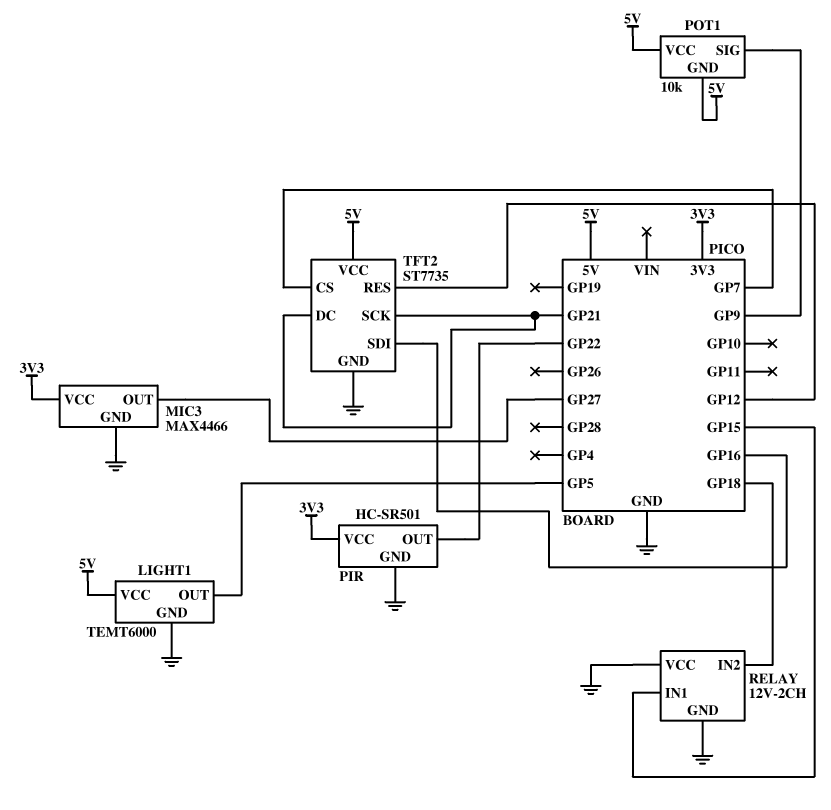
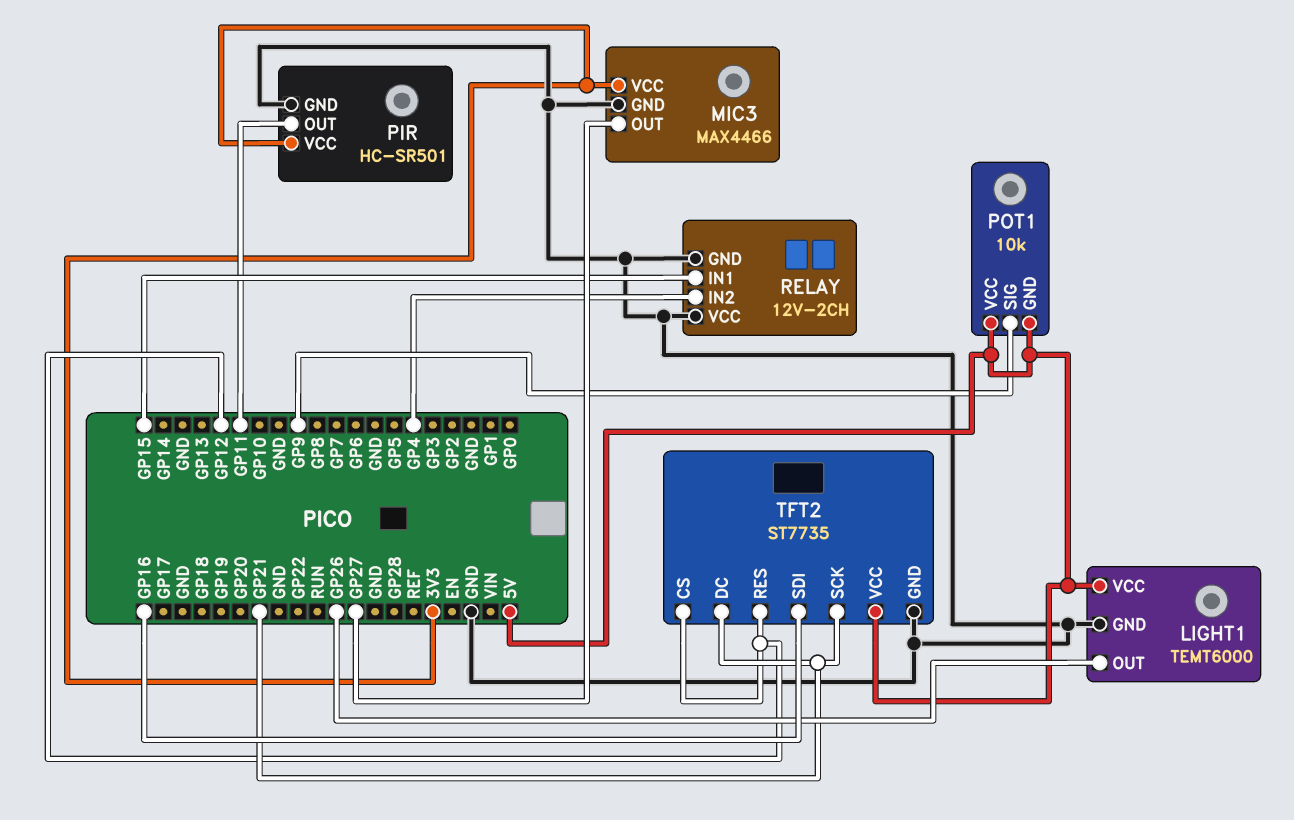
LIGHT1 pin OUT: GP5 -> GP26
PIR pin OUT: GP22 -> GP11
RELAY pin IN2: GP18 -> GP4
TFT2 pin CS: GP7 -> GP12

